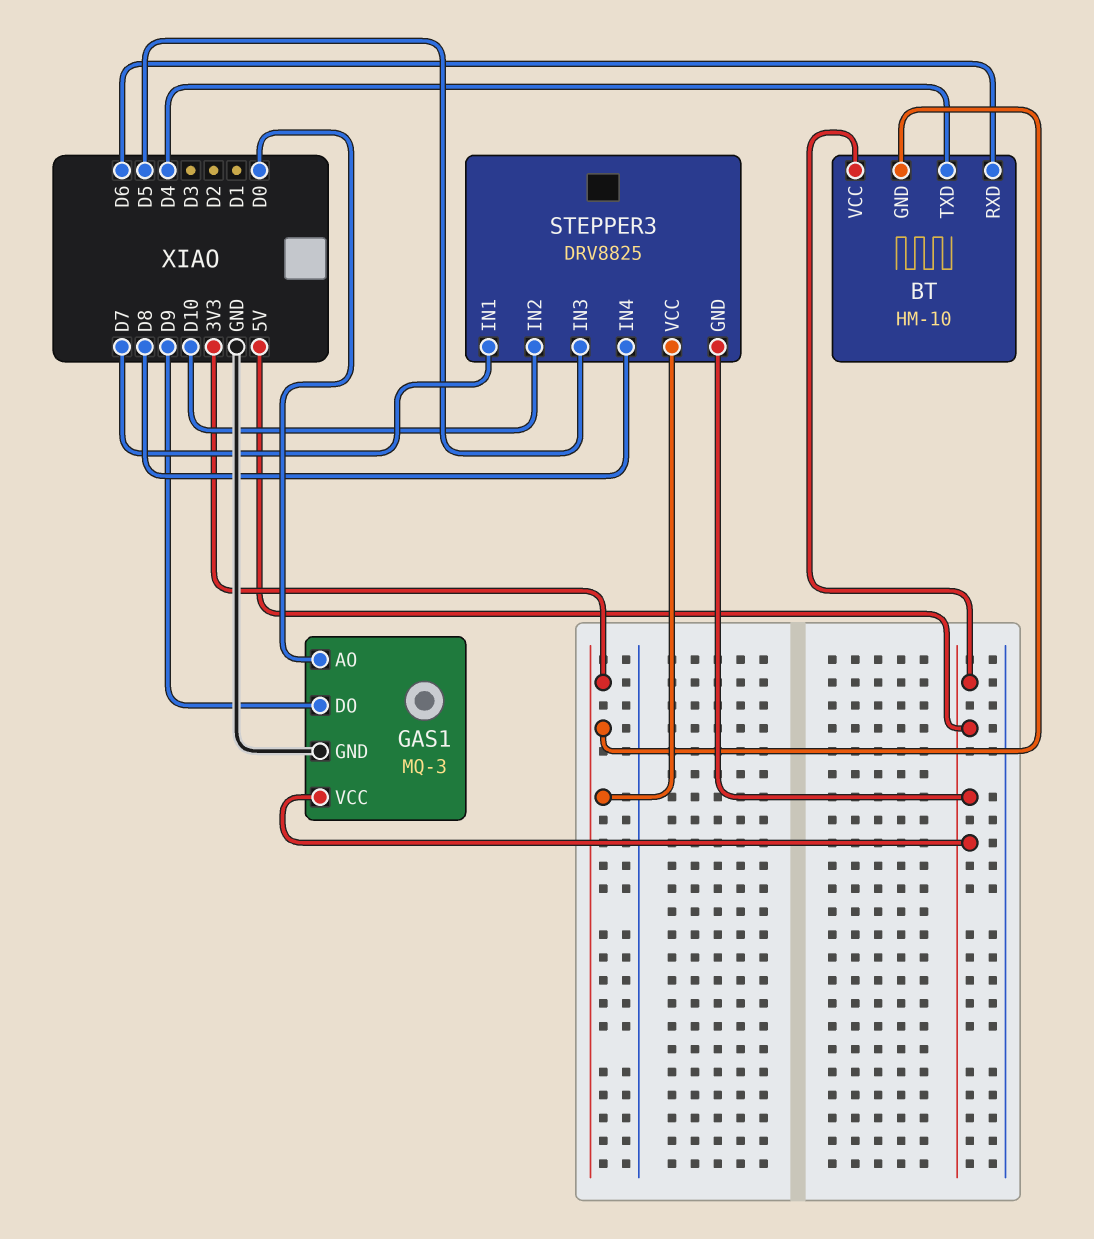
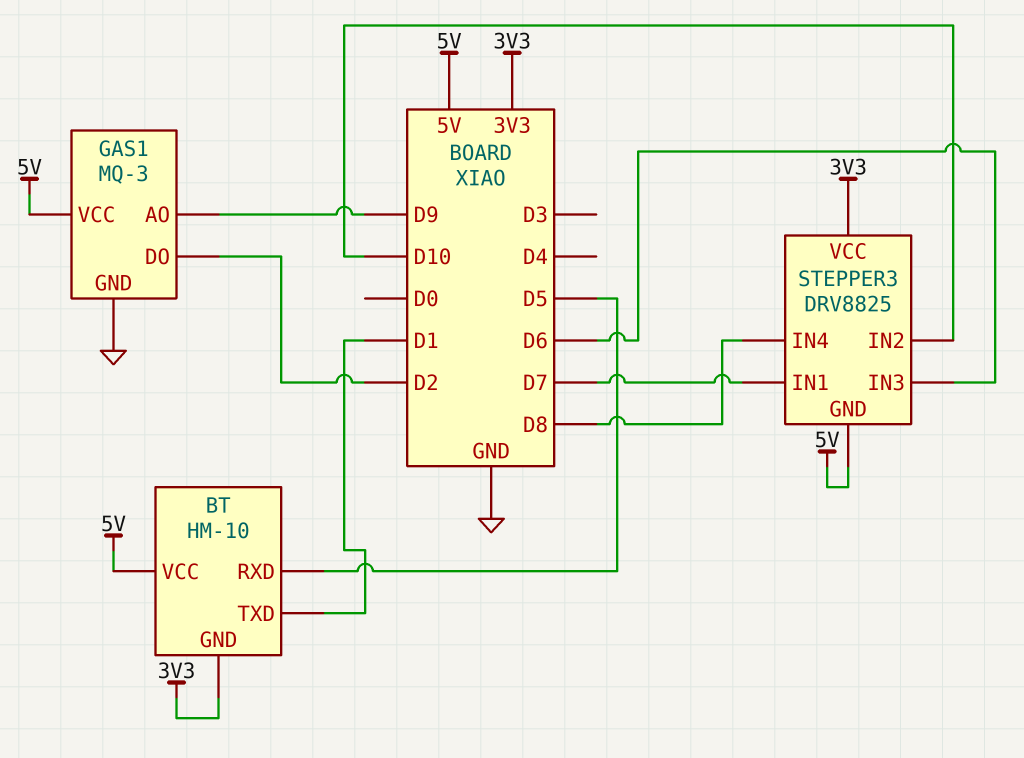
BT pin RXD: D6 -> D5
BT pin TXD: D4 -> D1
GAS1 pin AO: D0 -> D9
GAS1 pin DO: D9 -> D2
STEPPER3 pin IN3: D5 -> D6

